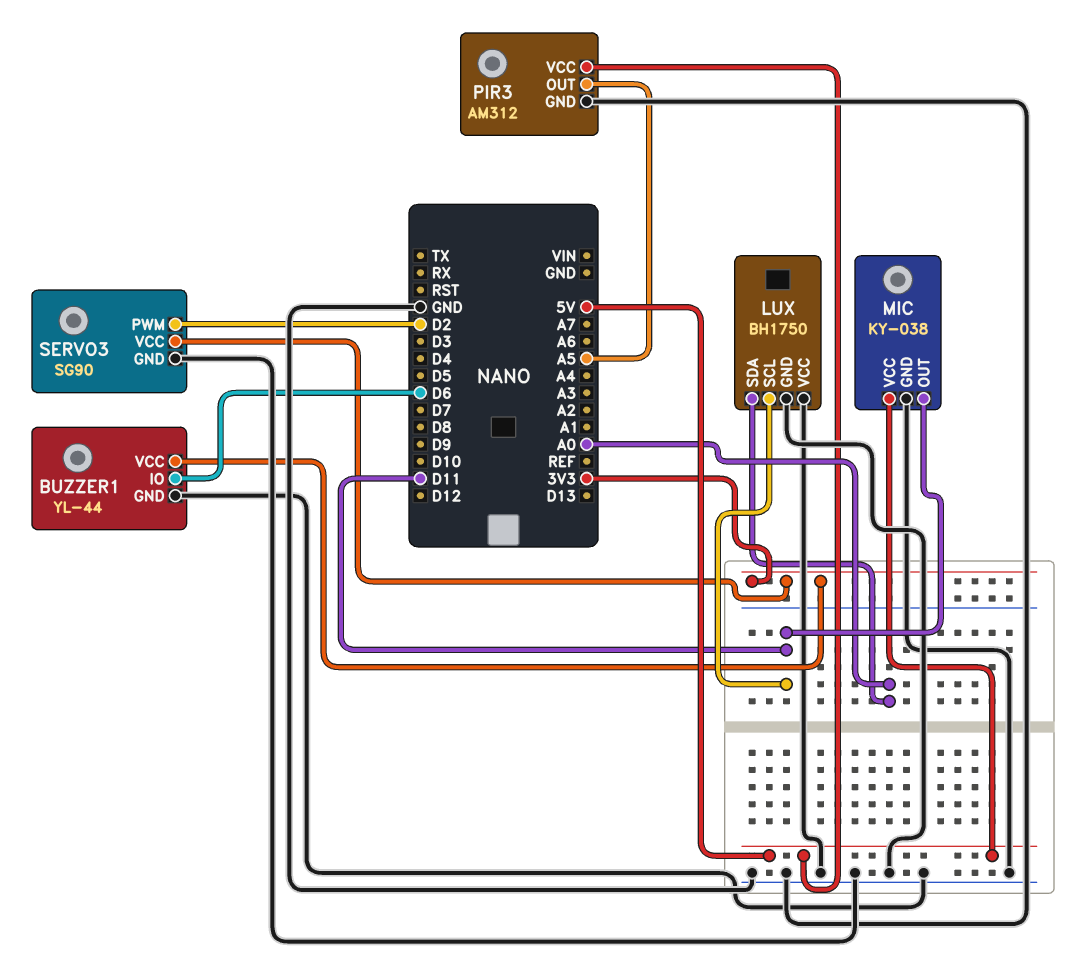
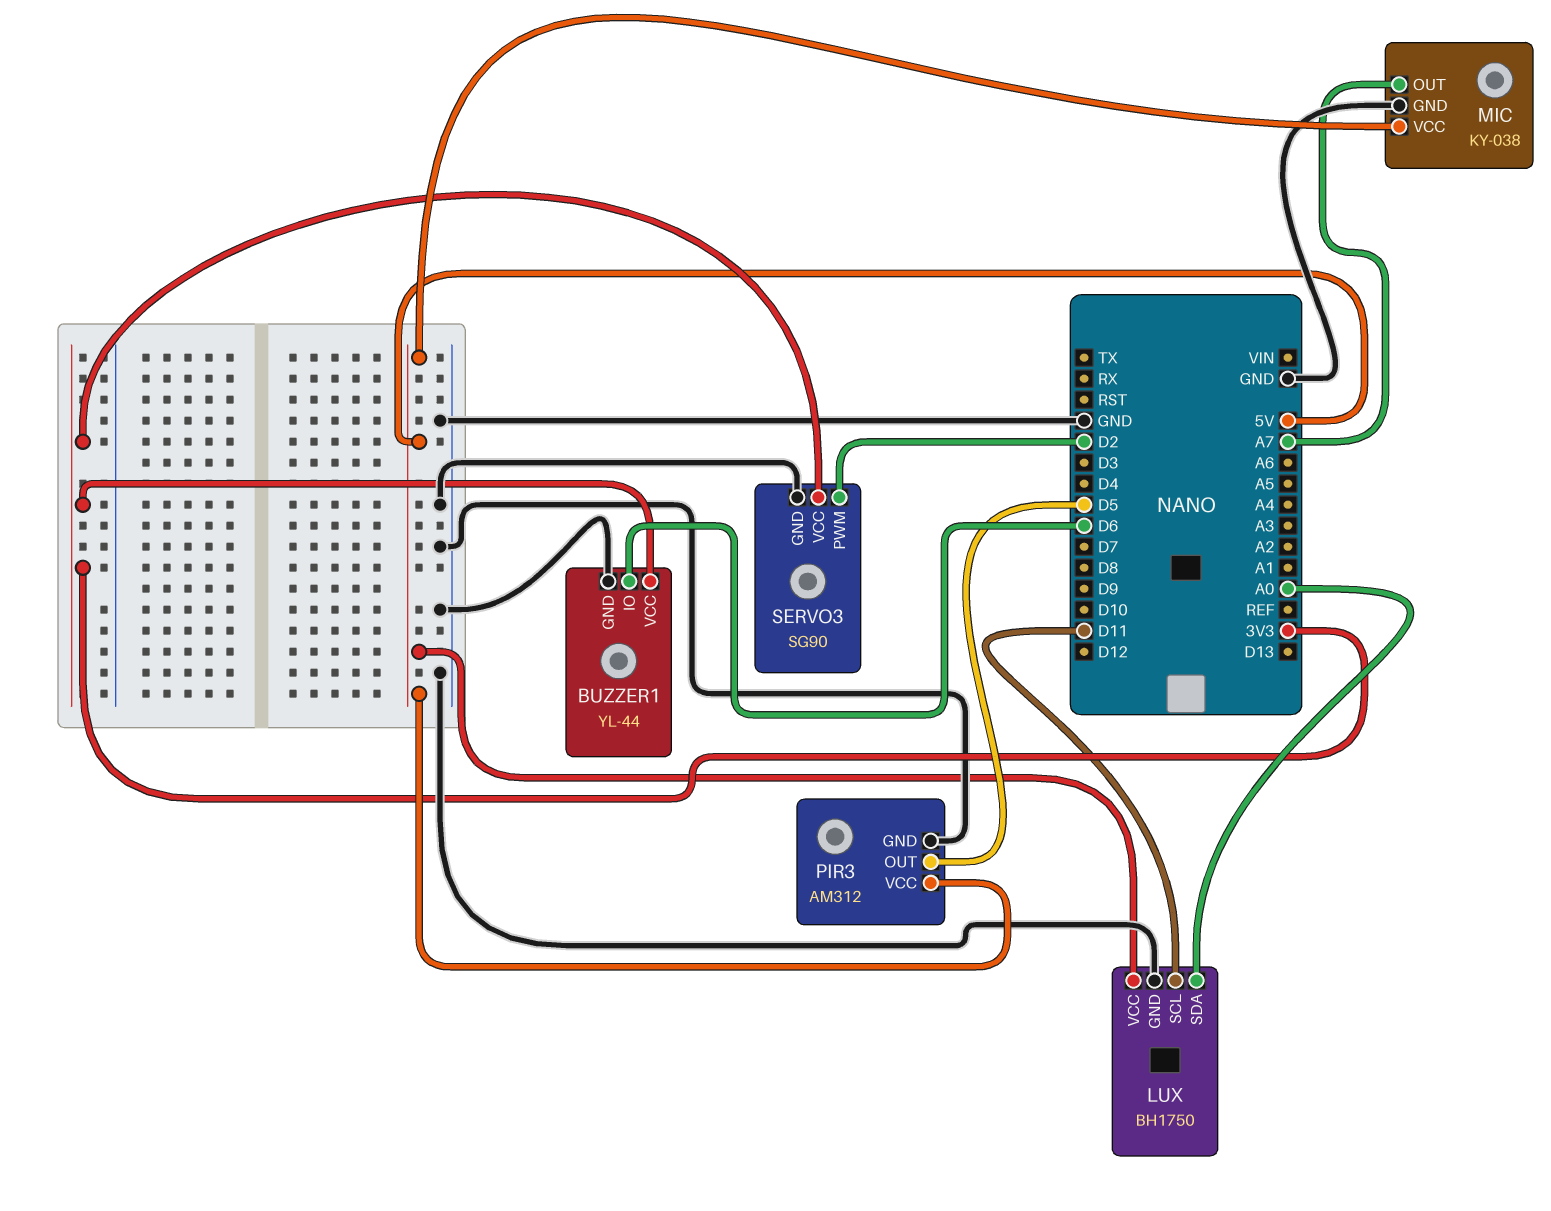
LUX pin VCC: GND -> 5V
MIC pin OUT: D11 -> A7
PIR3 pin OUT: A5 -> D5

